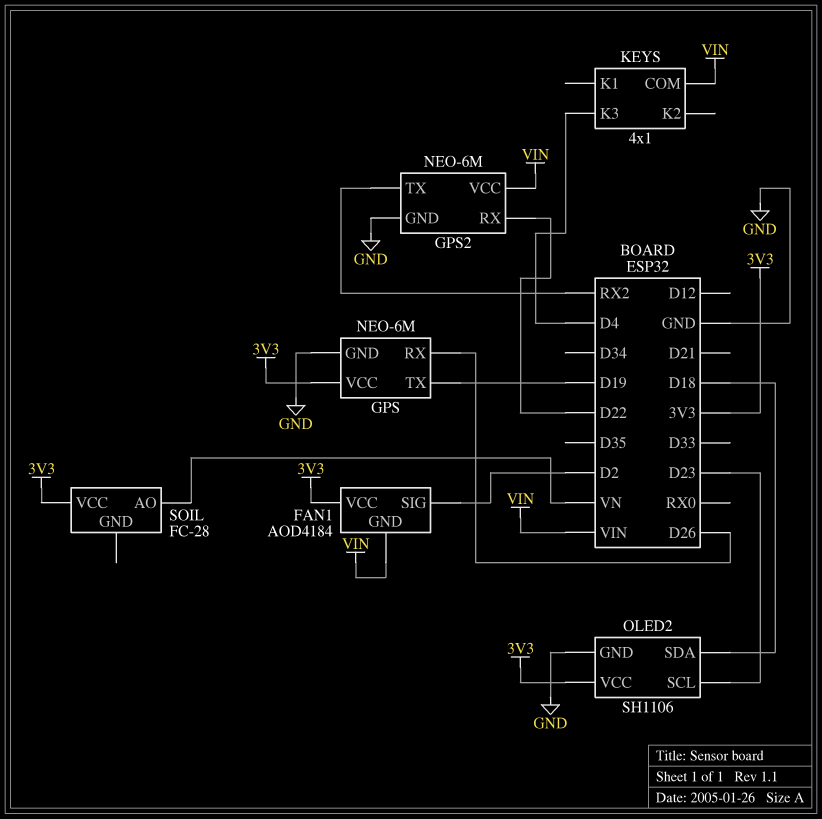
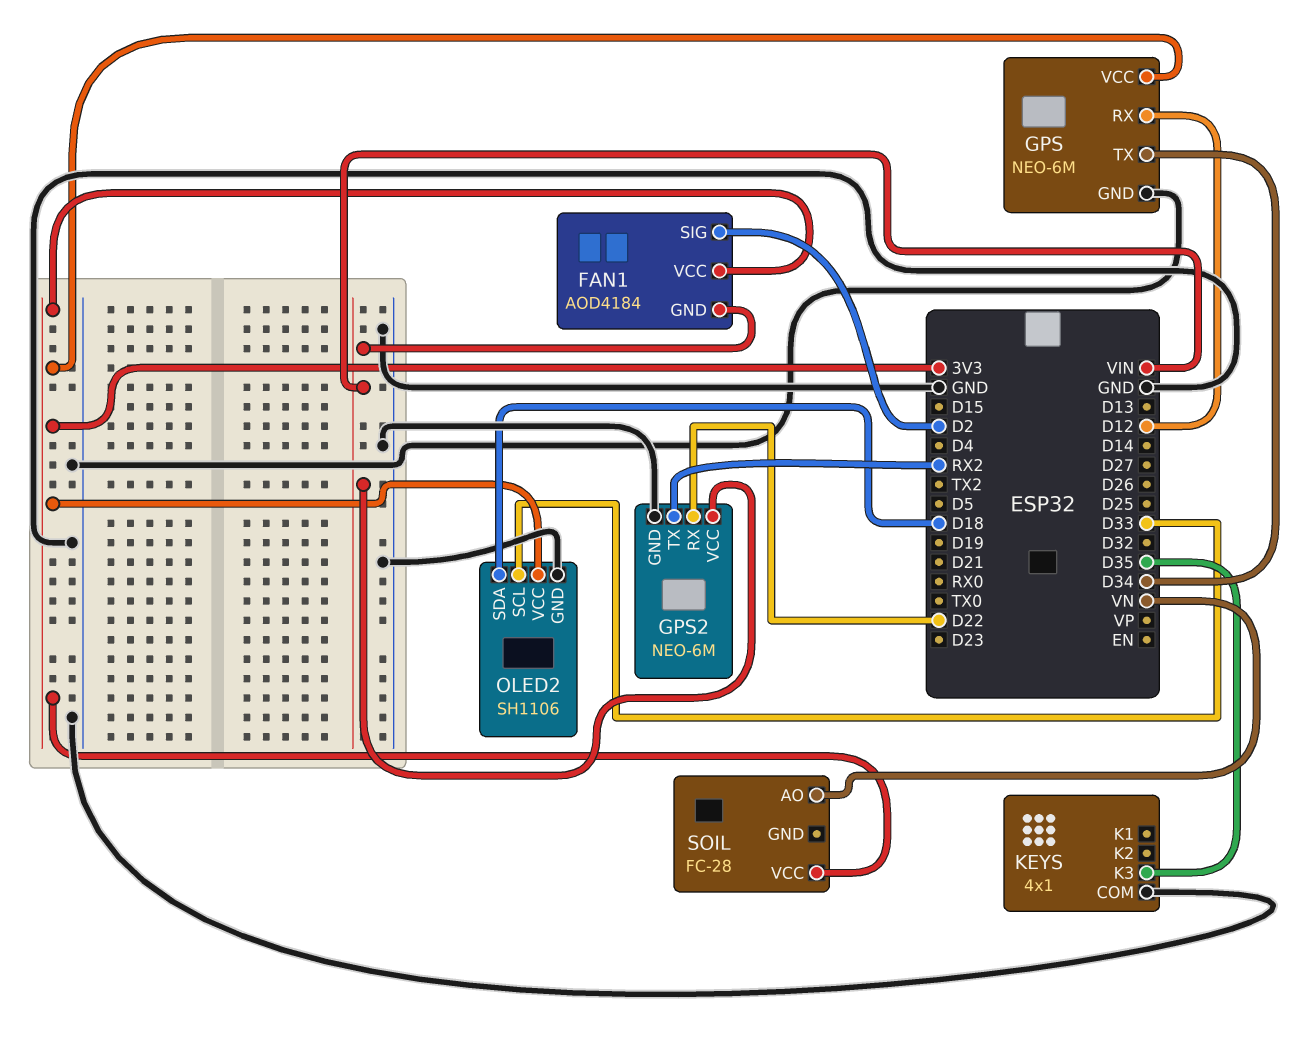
GPS pin RX: D26 -> D12
GPS pin TX: D19 -> D34
KEYS pin COM: VIN -> GND
KEYS pin K3: D4 -> D35
OLED2 pin SCL: D23 -> D33

